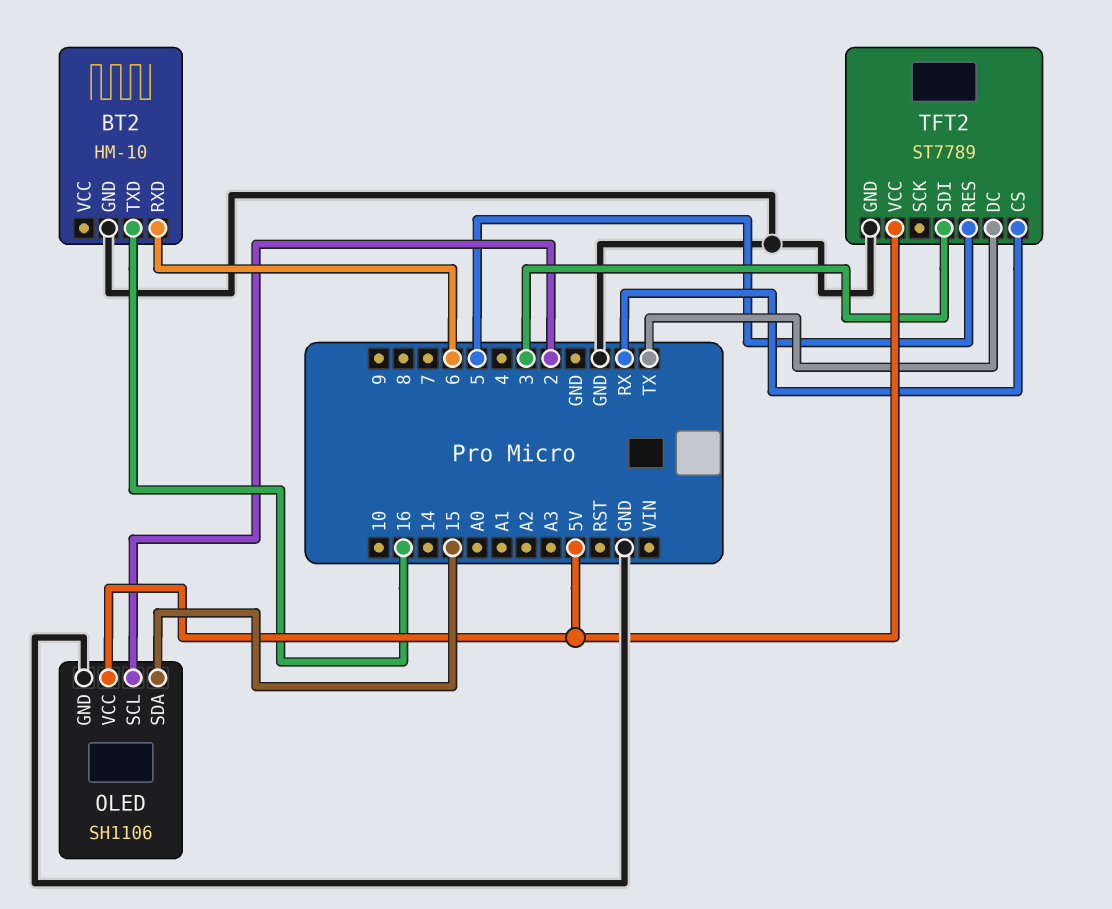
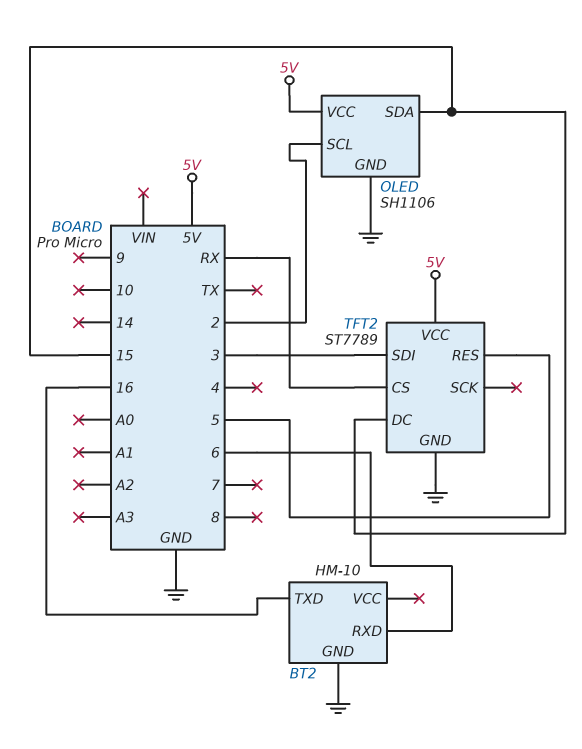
TFT2 pin DC: TX -> 15

